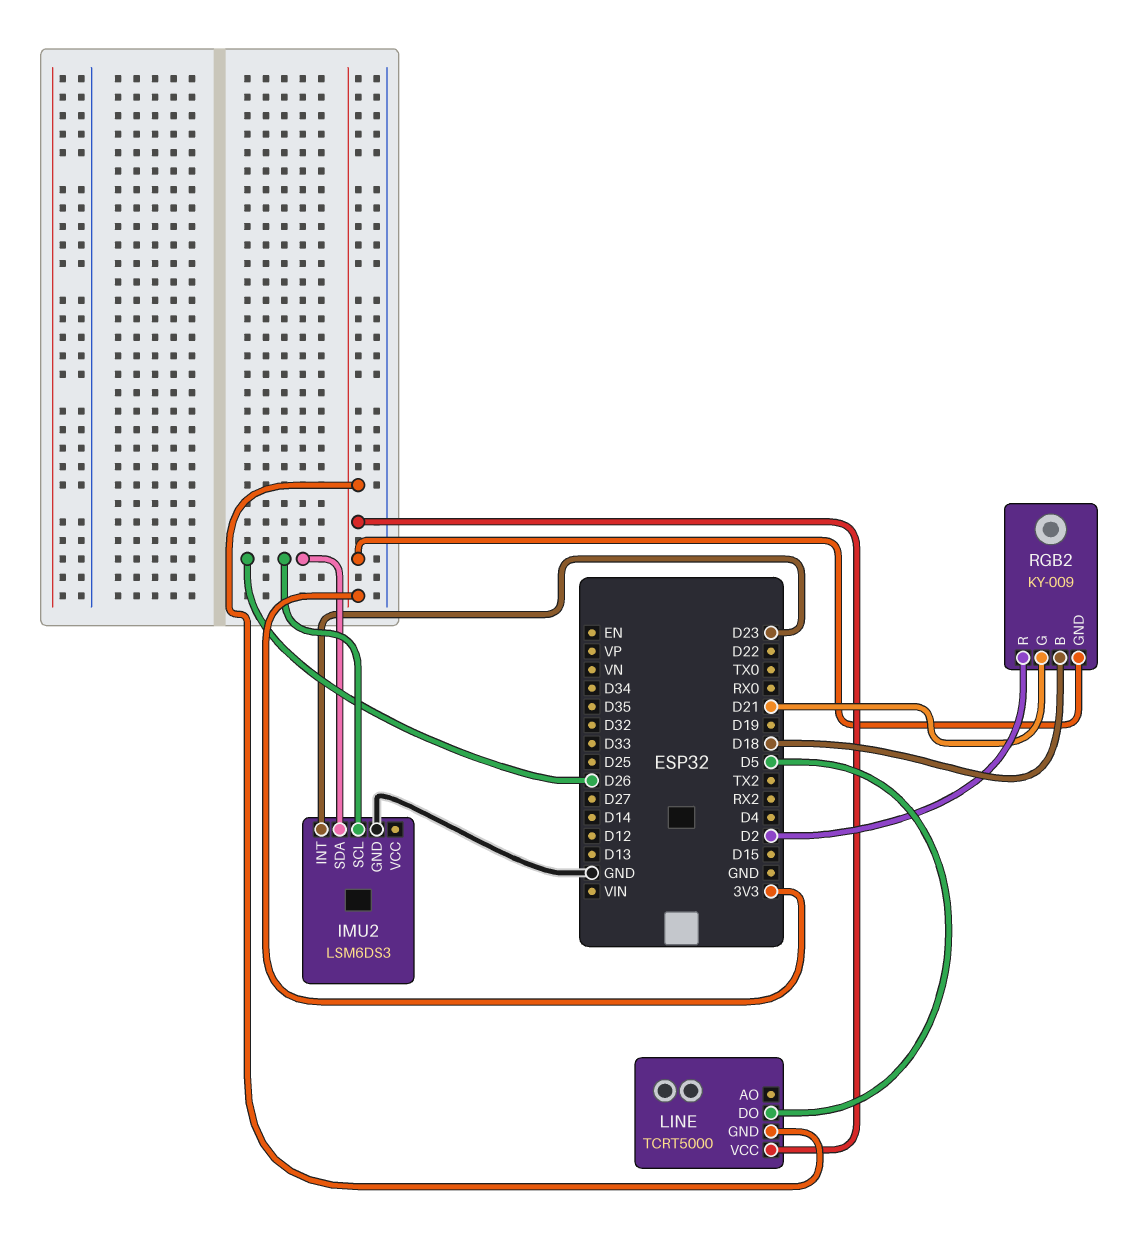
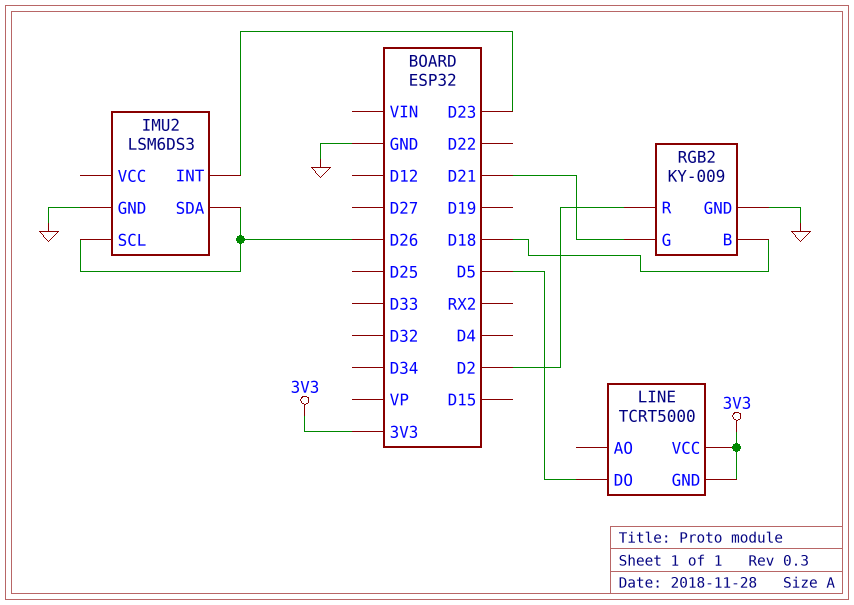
RGB2 pin GND: 3V3 -> GND

